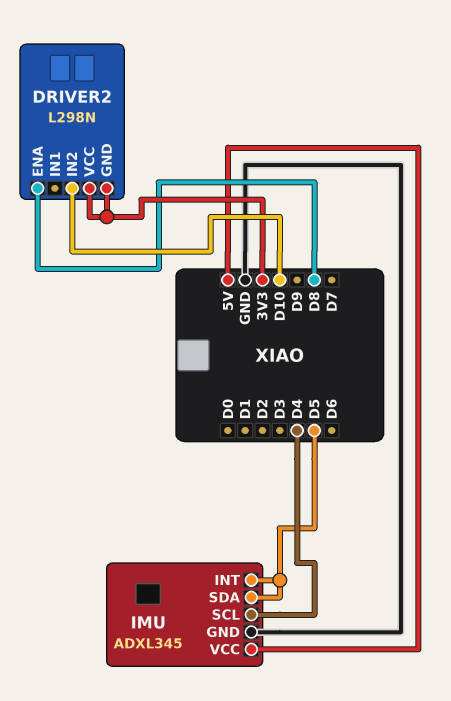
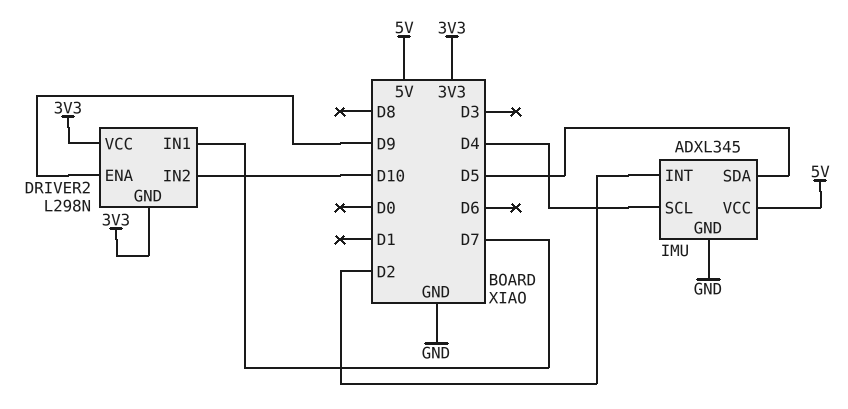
DRIVER2 pin ENA: D8 -> D9
DRIVER2 pin IN1: none -> D7
IMU pin INT: D5 -> D2

